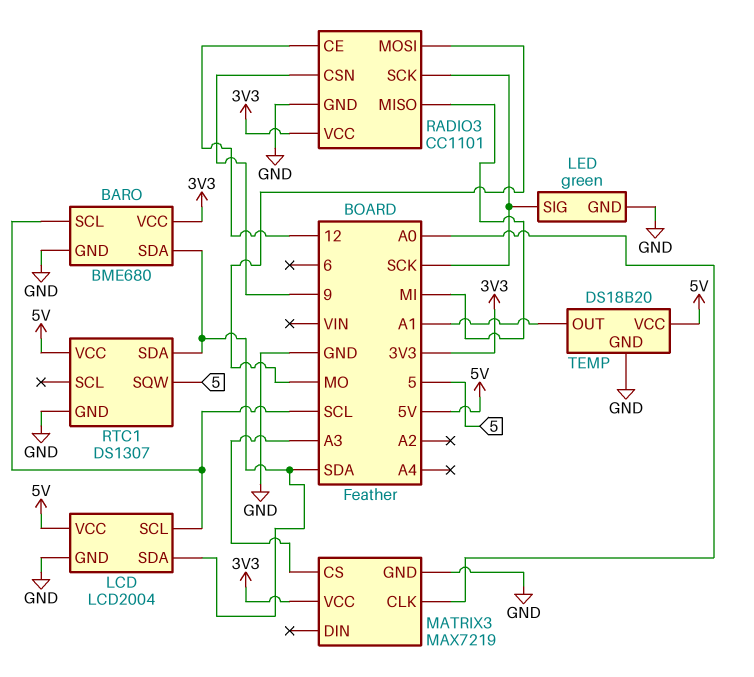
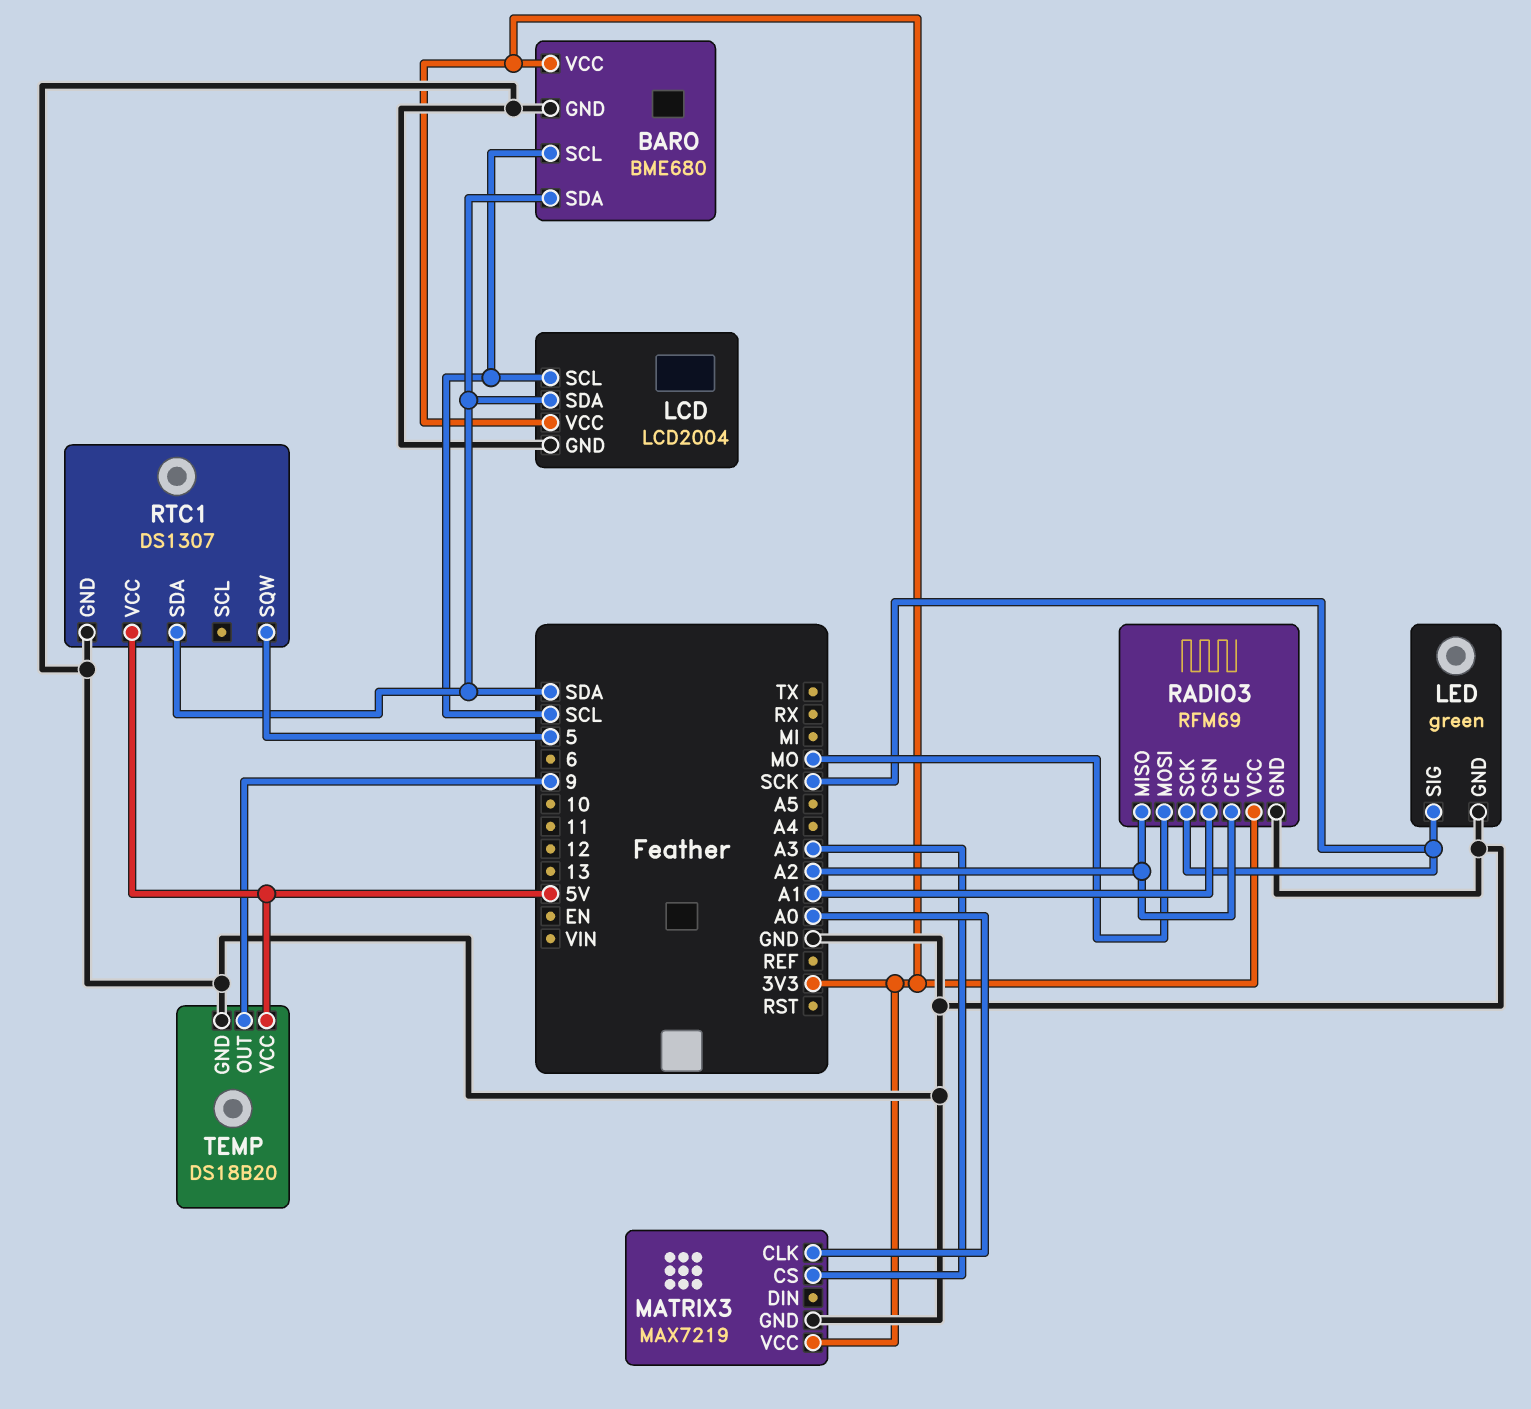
LCD pin VCC: 5V -> 3V3
RADIO3: CC1101 -> RFM69
RADIO3 pin CE: 12 -> A2
RADIO3 pin CSN: 9 -> A1
RADIO3 pin MISO: MI -> A2
TEMP pin OUT: A1 -> 9

